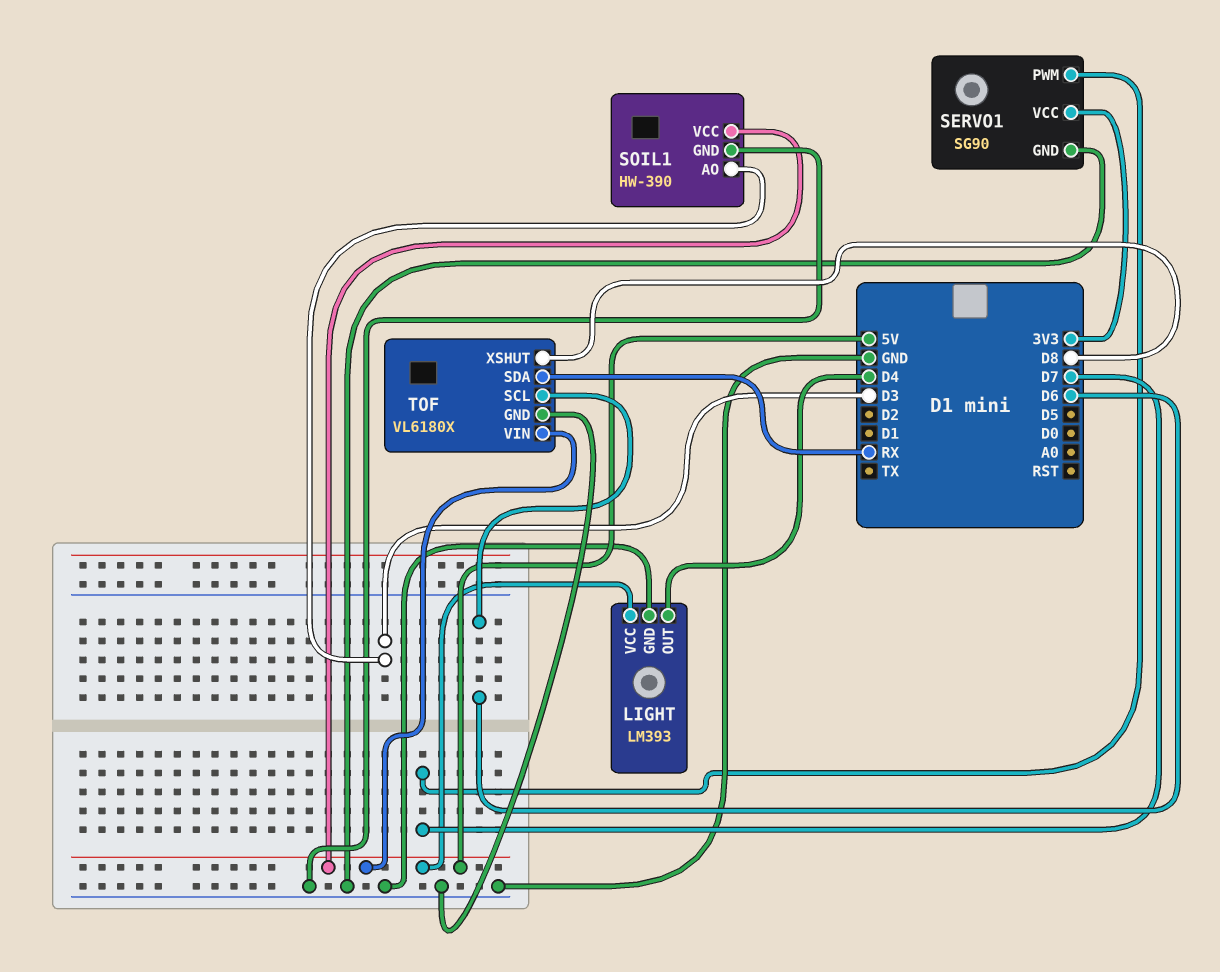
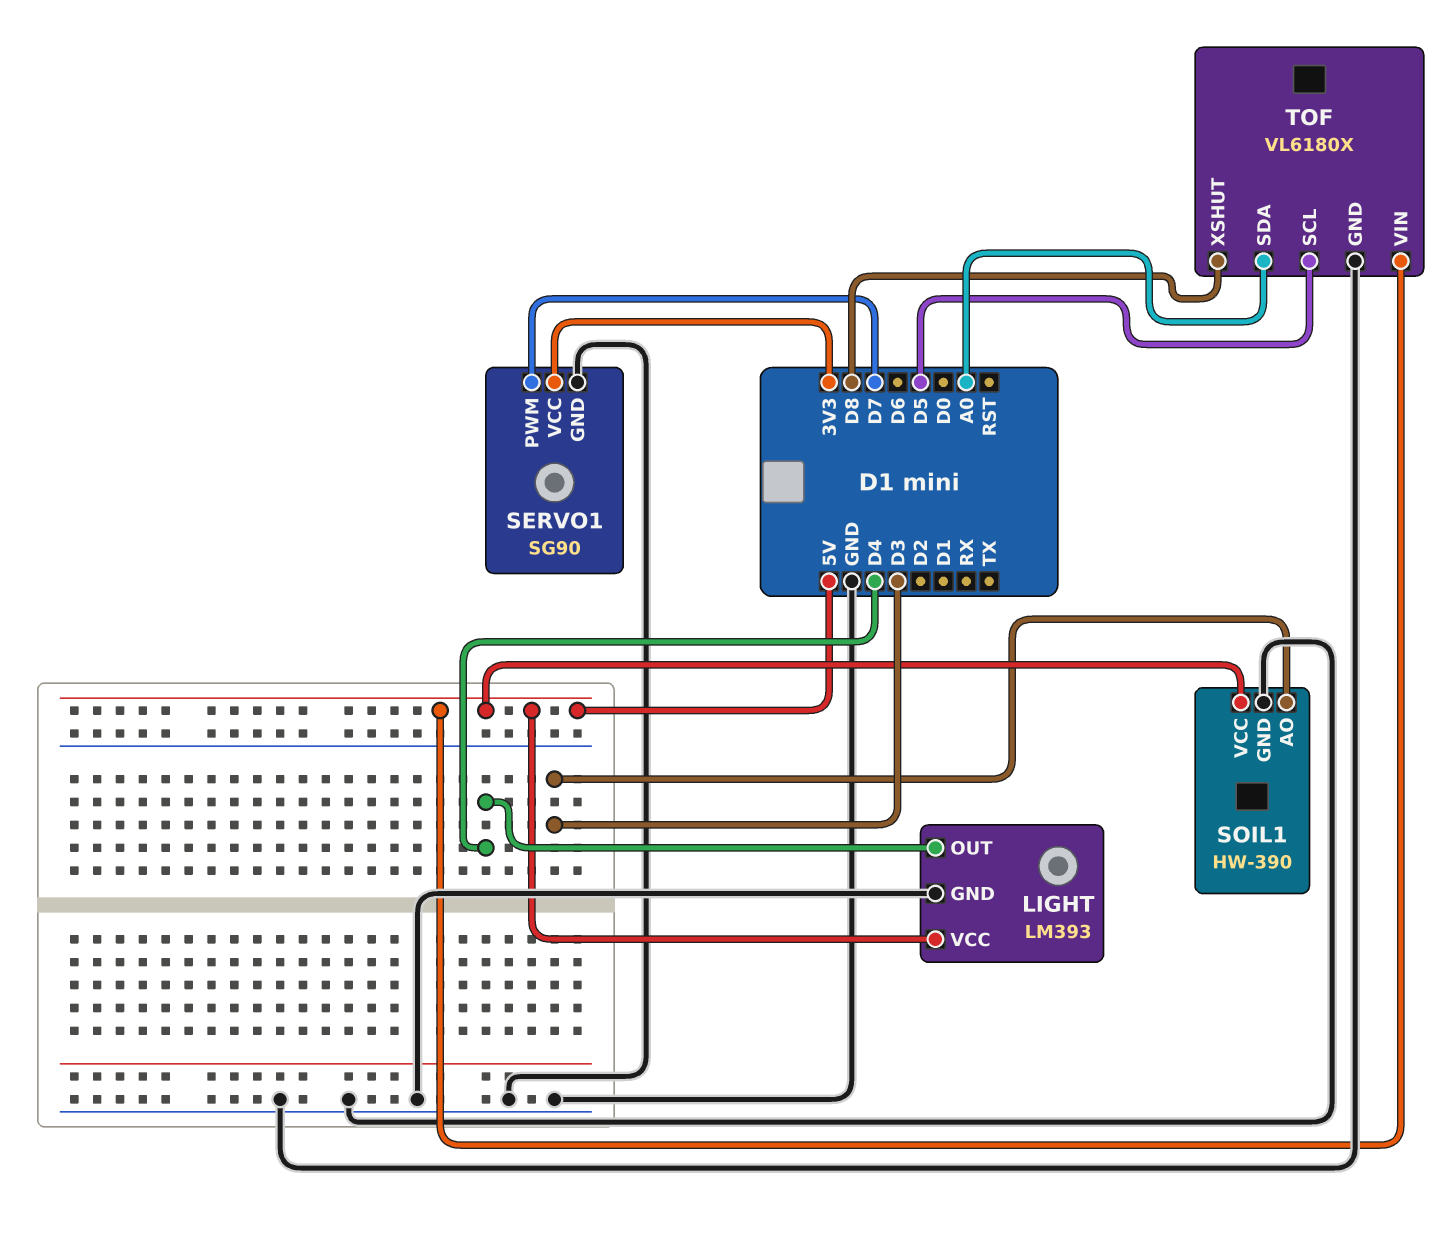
TOF pin SCL: D6 -> D5
TOF pin SDA: RX -> A0

